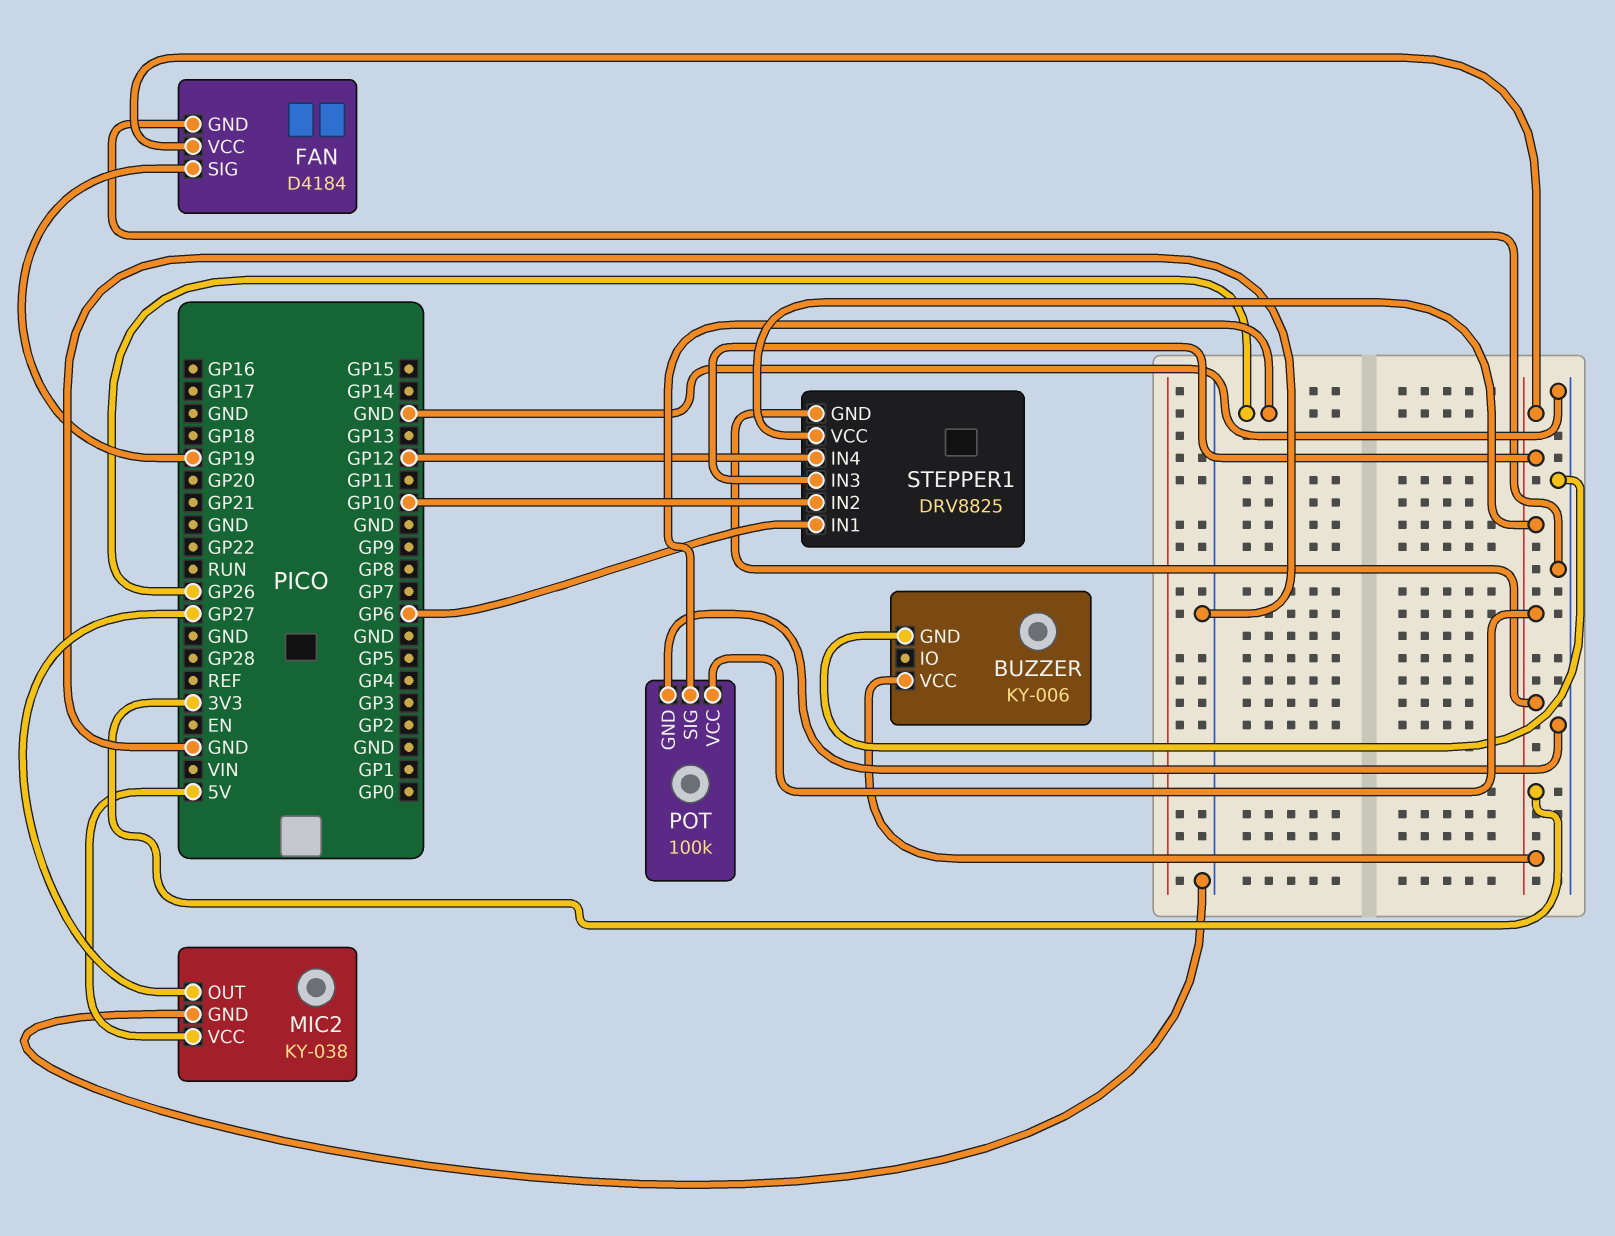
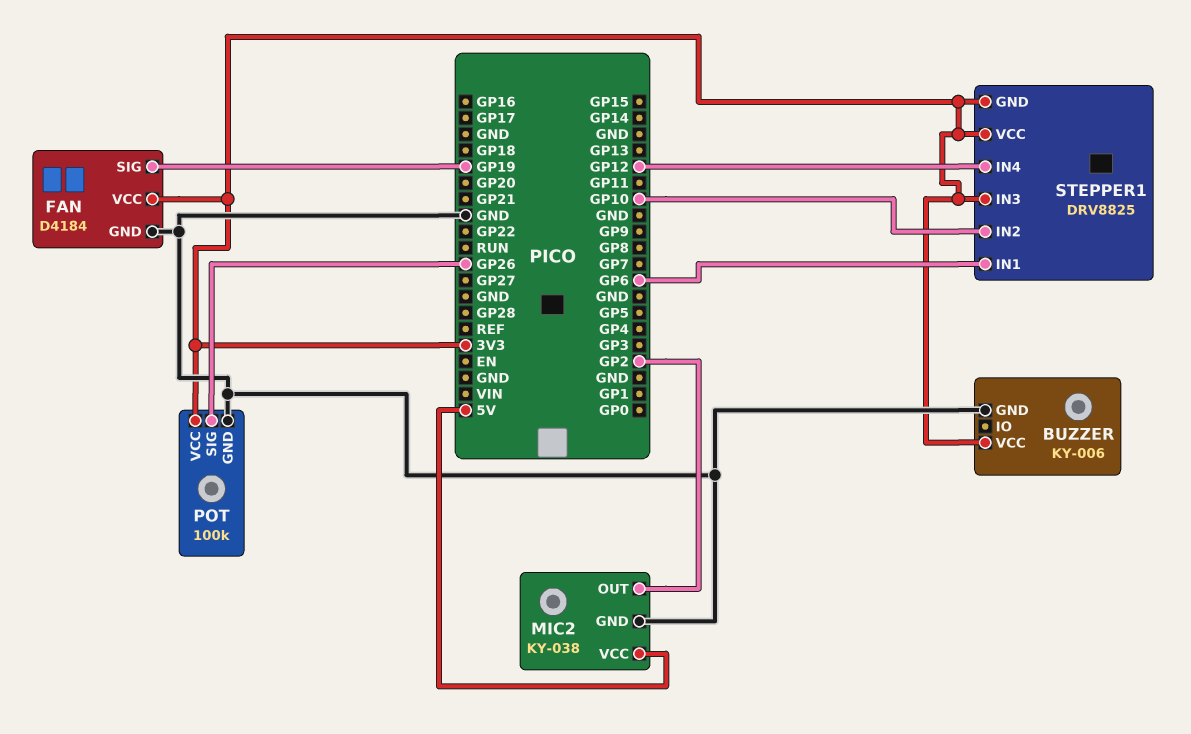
MIC2 pin OUT: GP27 -> GP2

